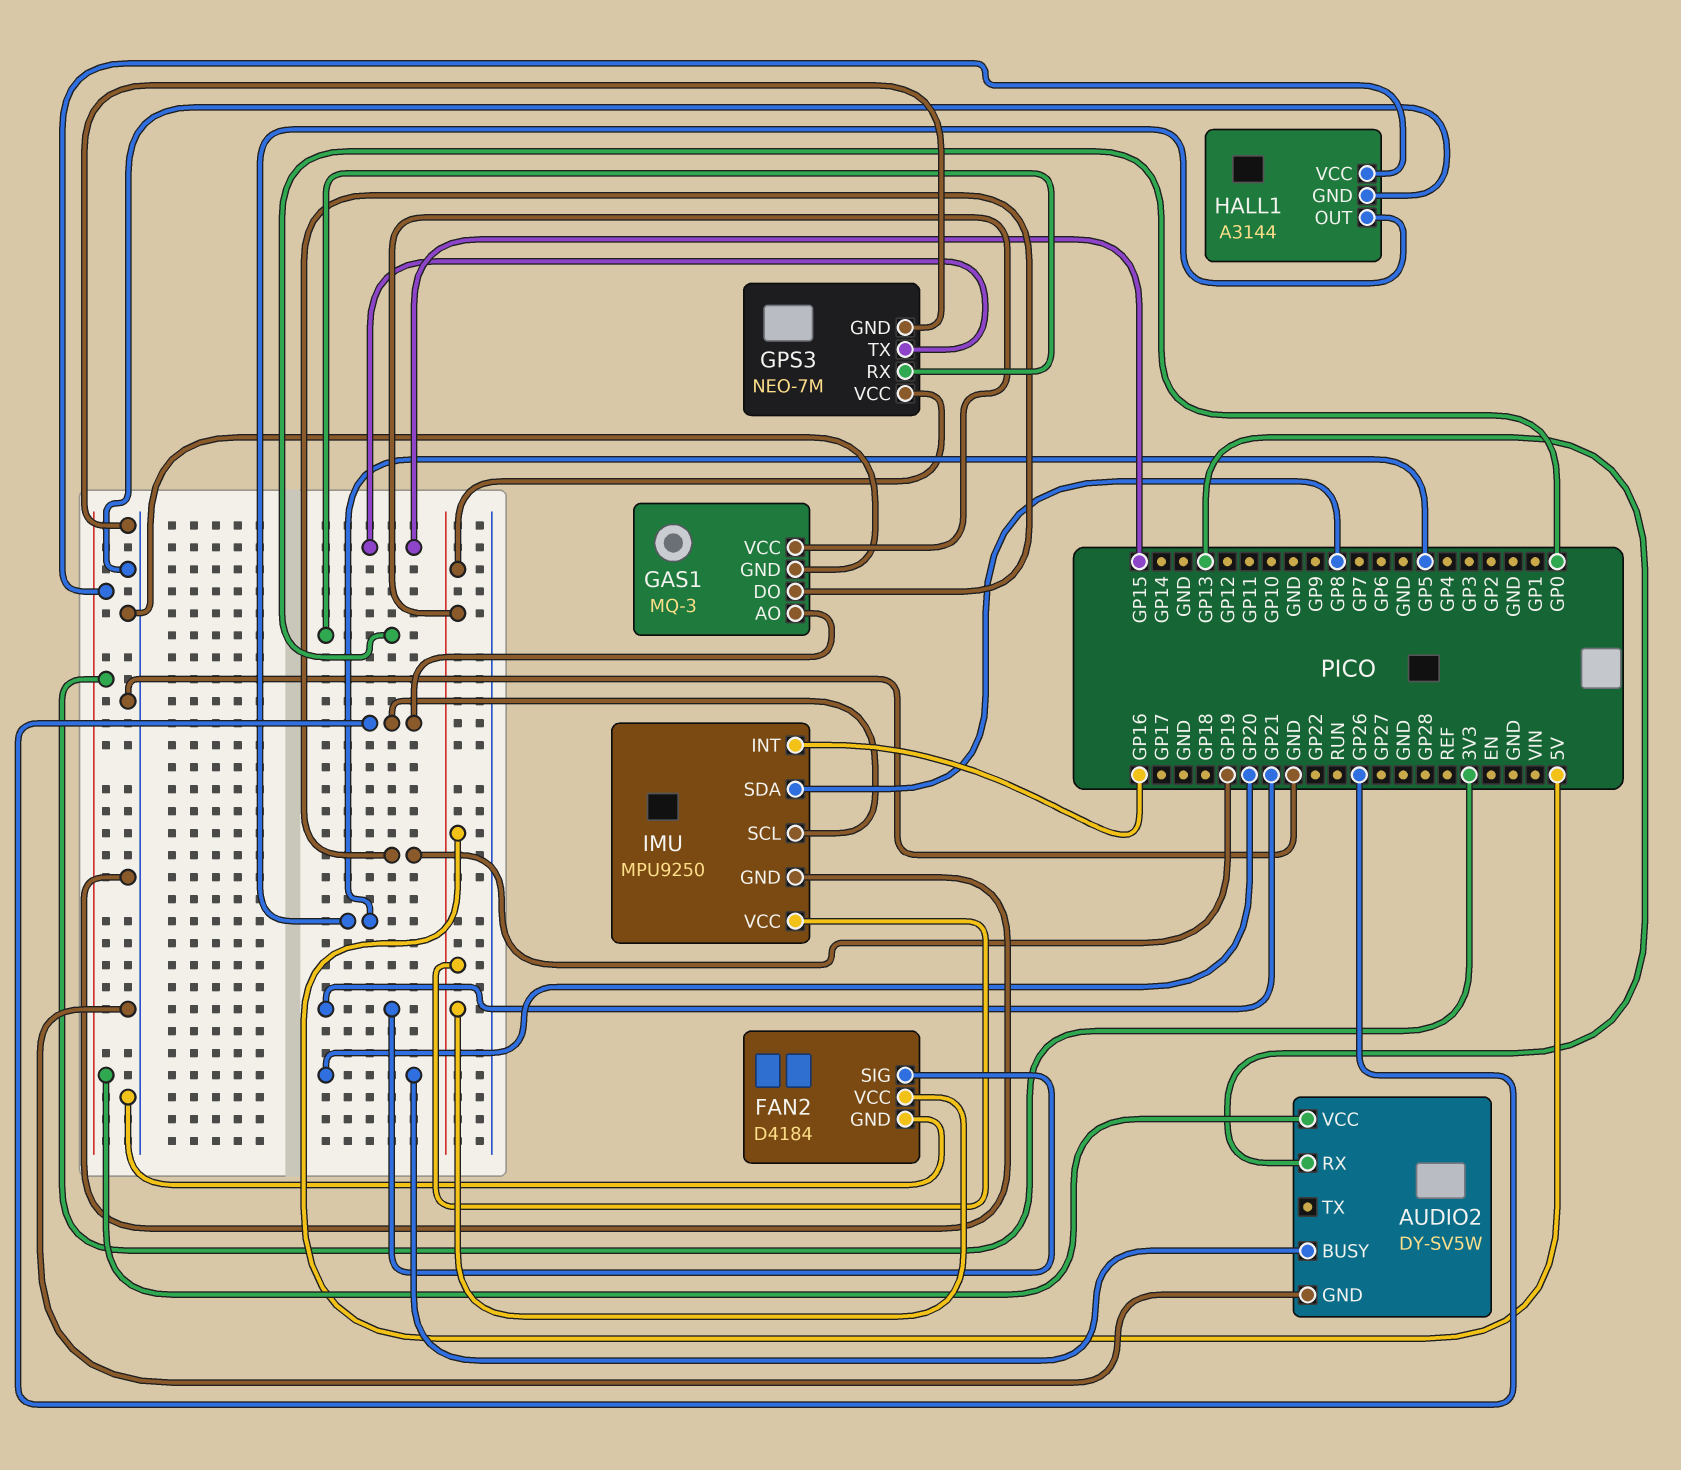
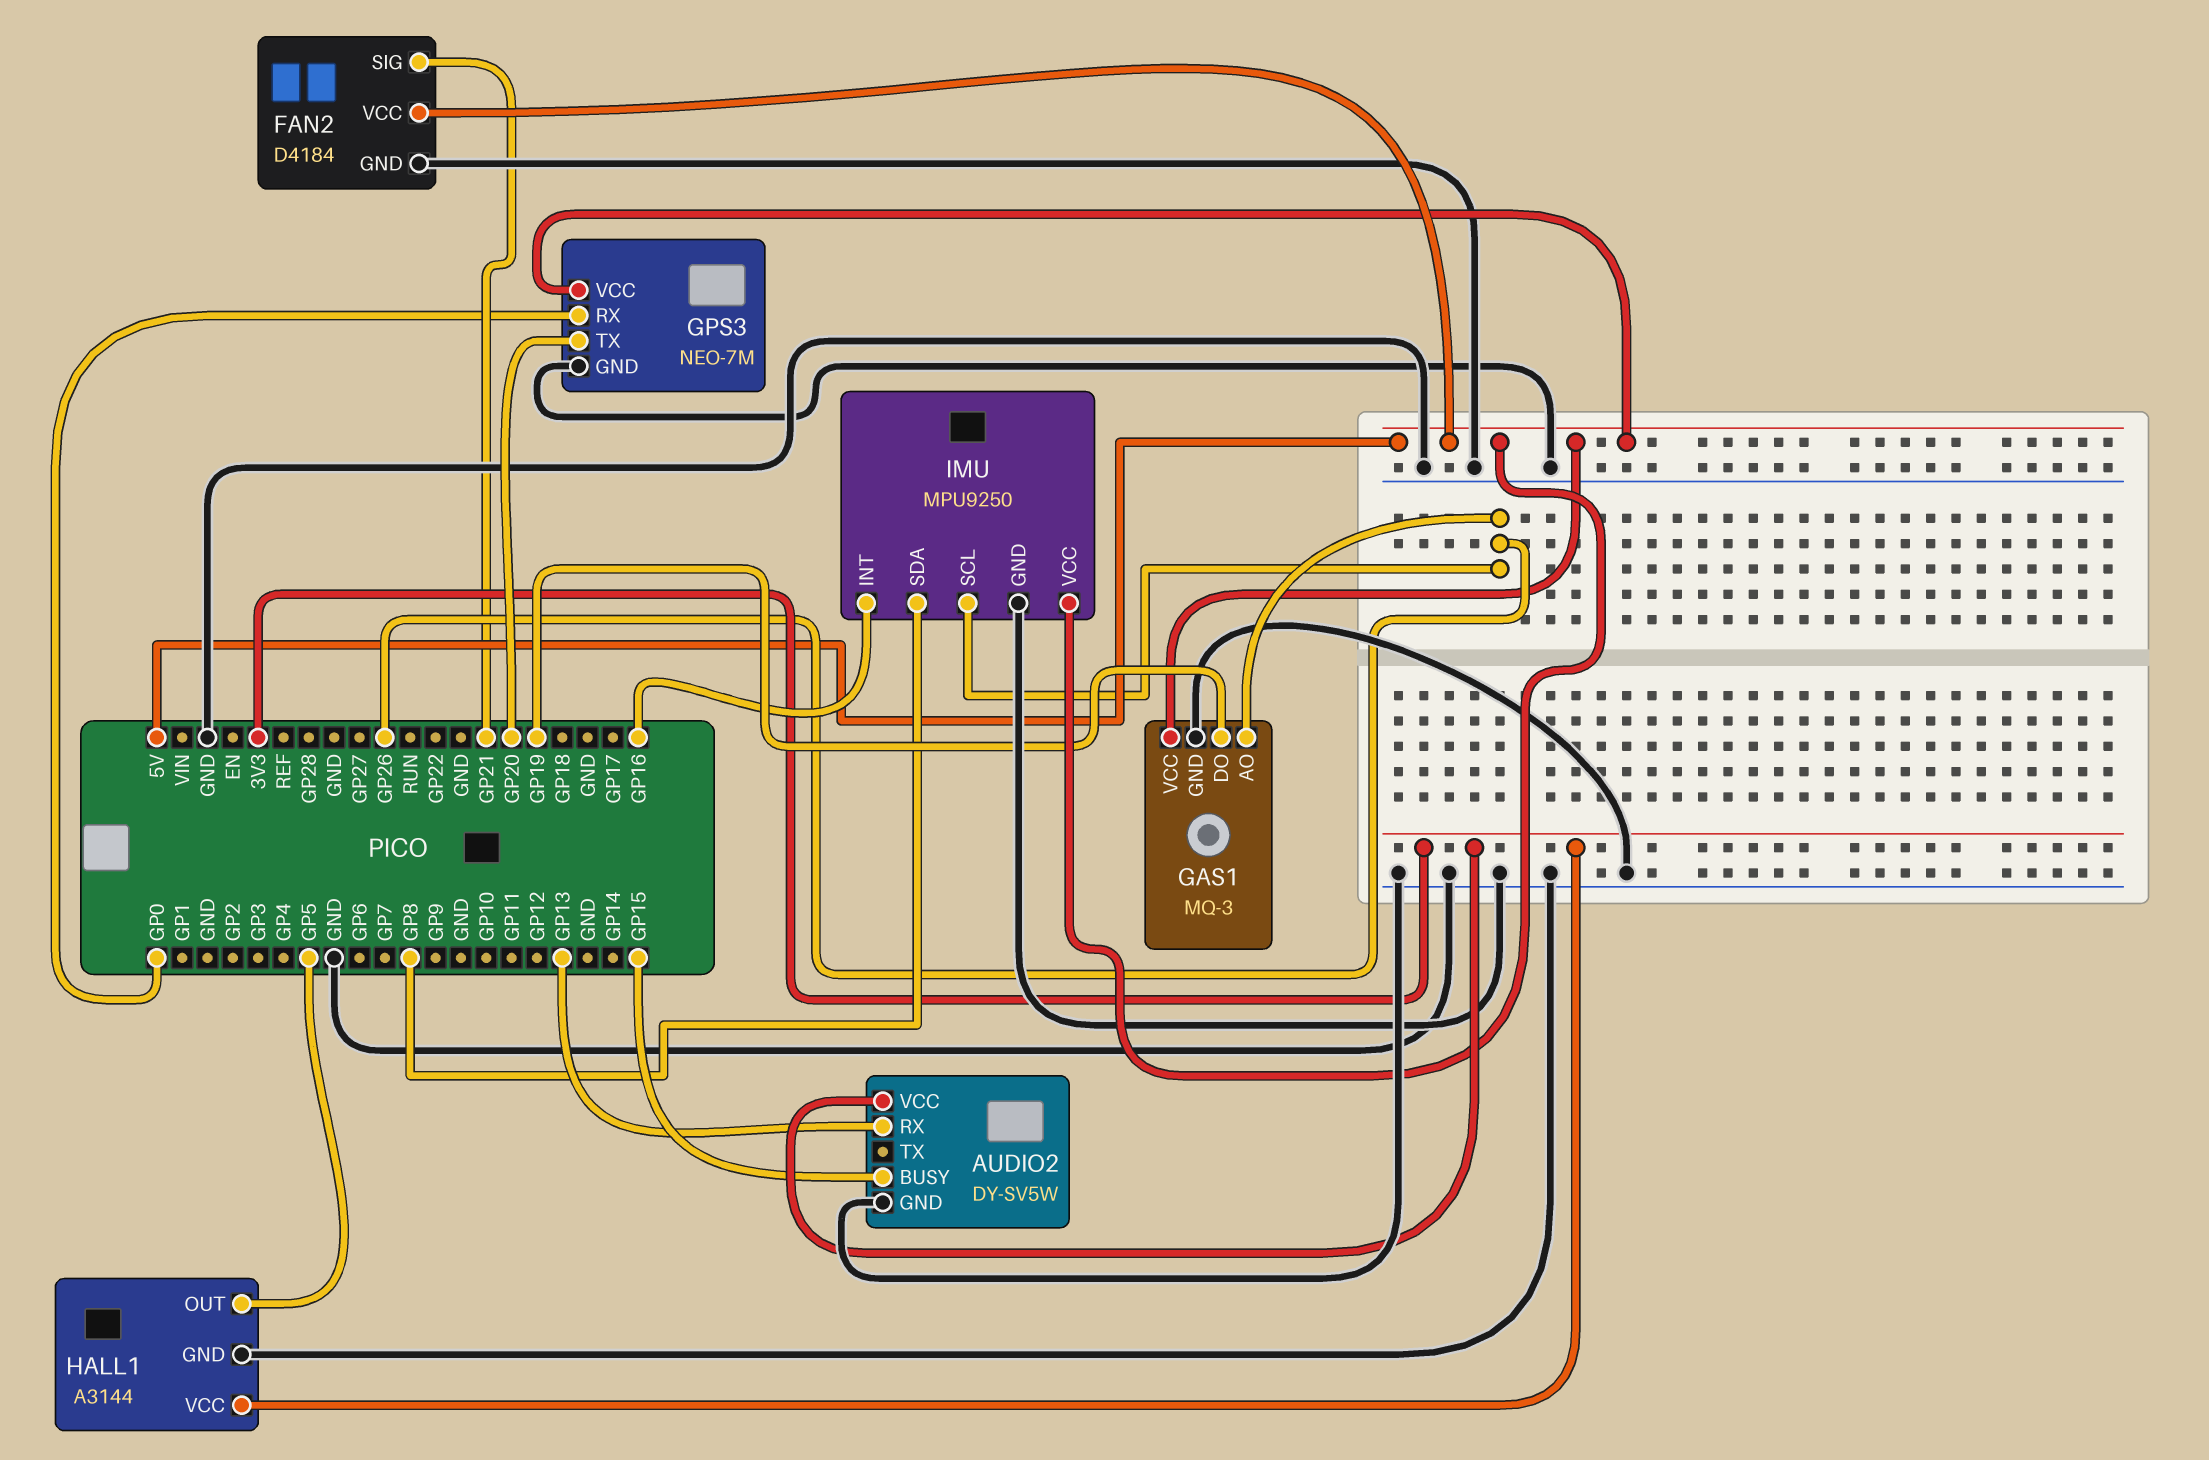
AUDIO2 pin BUSY: GP20 -> GP15
GPS3 pin TX: GP15 -> GP20

